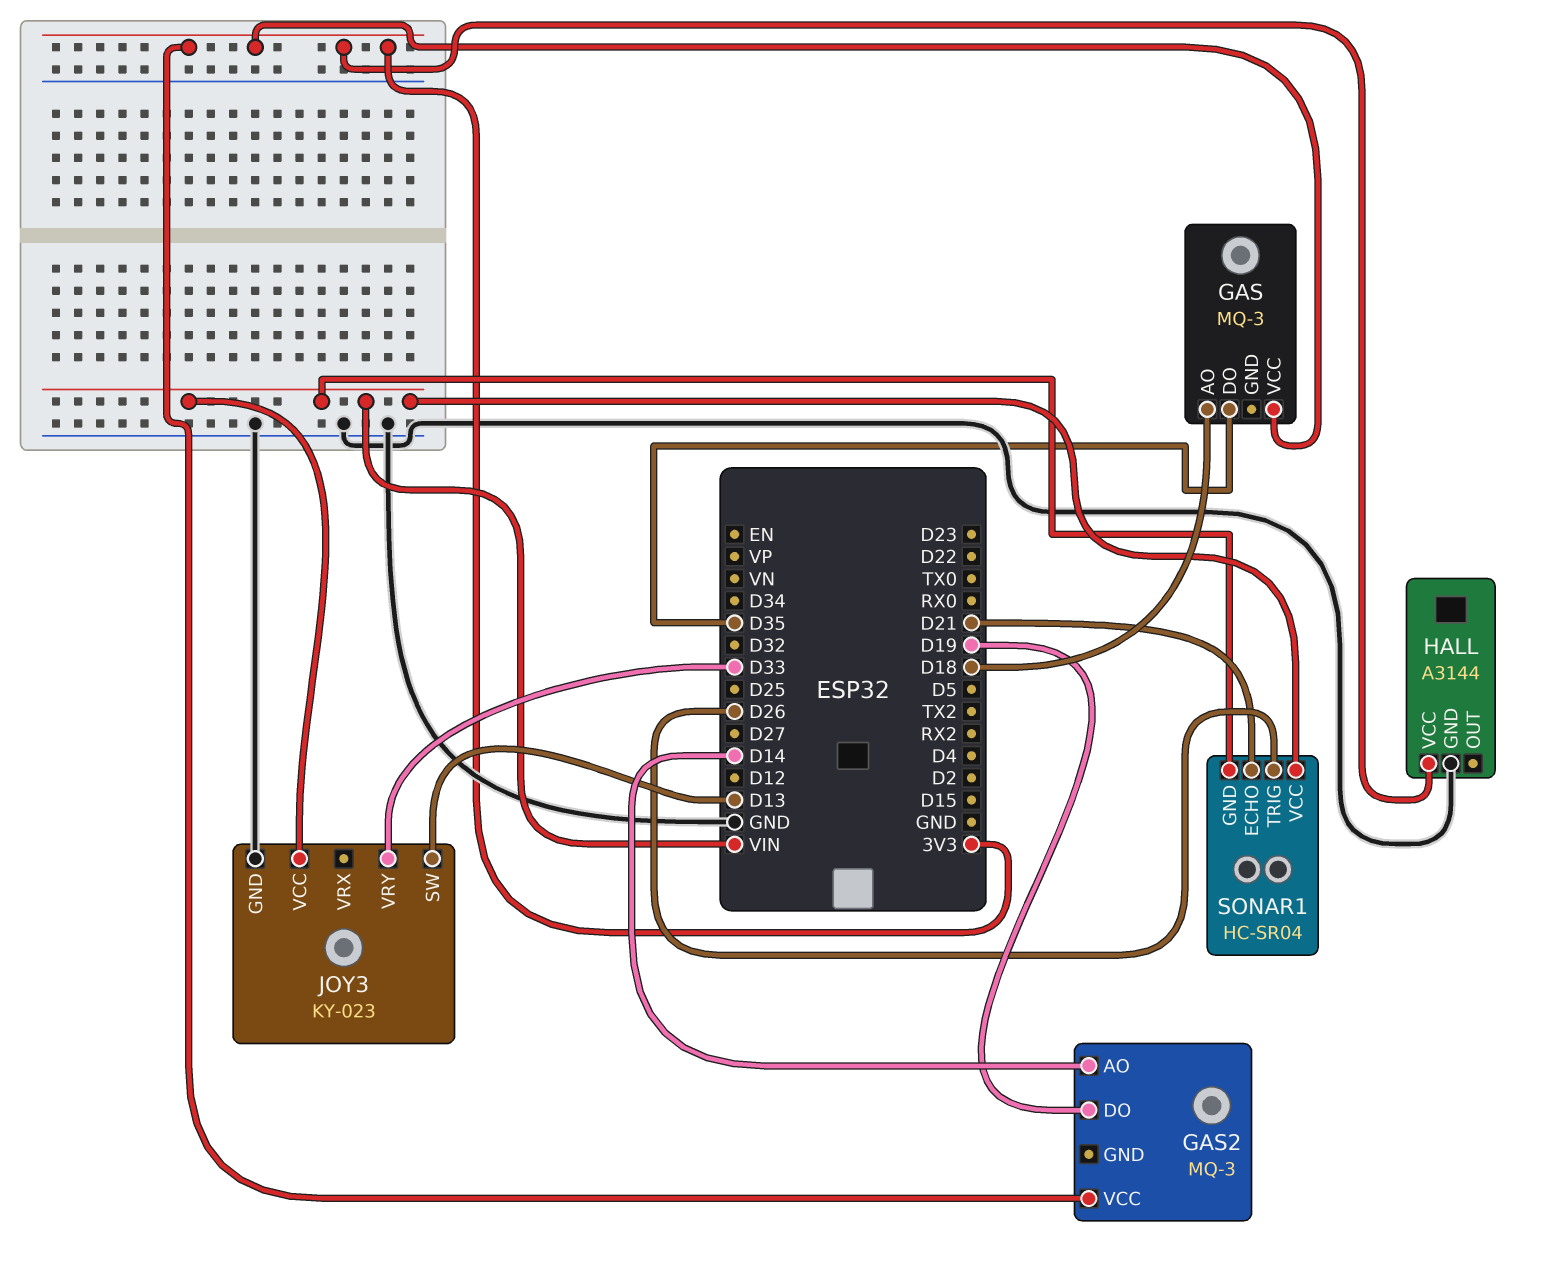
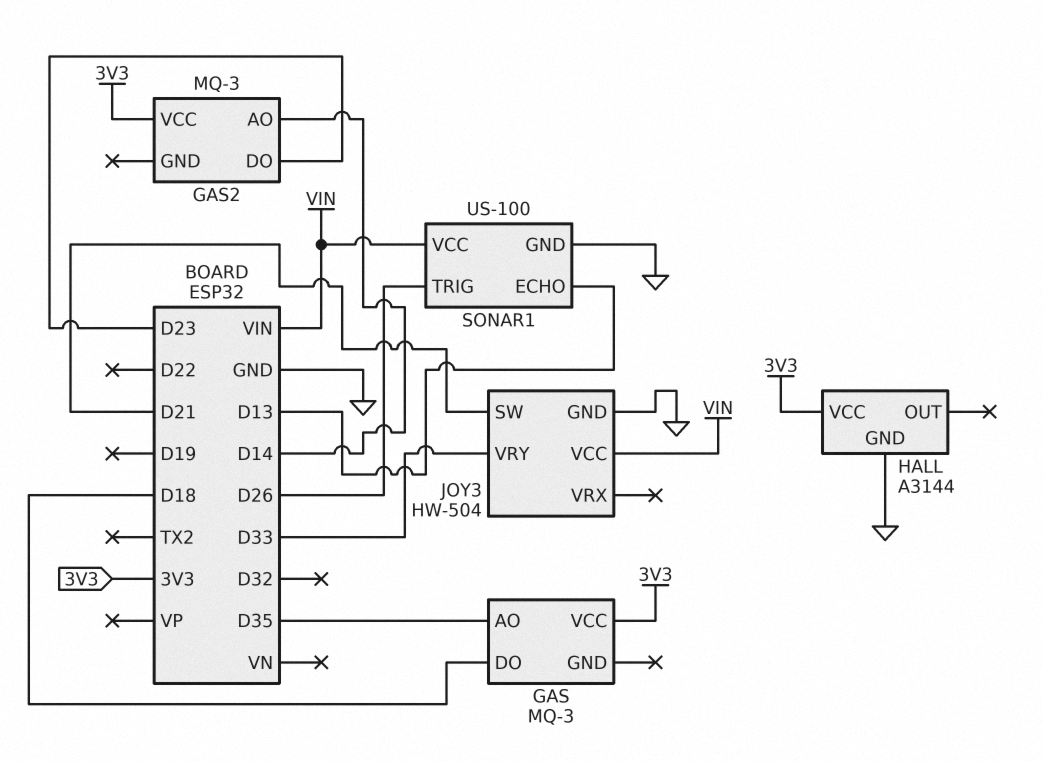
GAS pin AO: D18 -> D35
GAS pin DO: D35 -> D18
GAS2 pin DO: D19 -> D23
JOY3: KY-023 -> HW-504
JOY3 pin SW: D13 -> D21
SONAR1: HC-SR04 -> US-100
SONAR1 pin ECHO: D21 -> D13
SONAR1 pin GND: VIN -> GND

